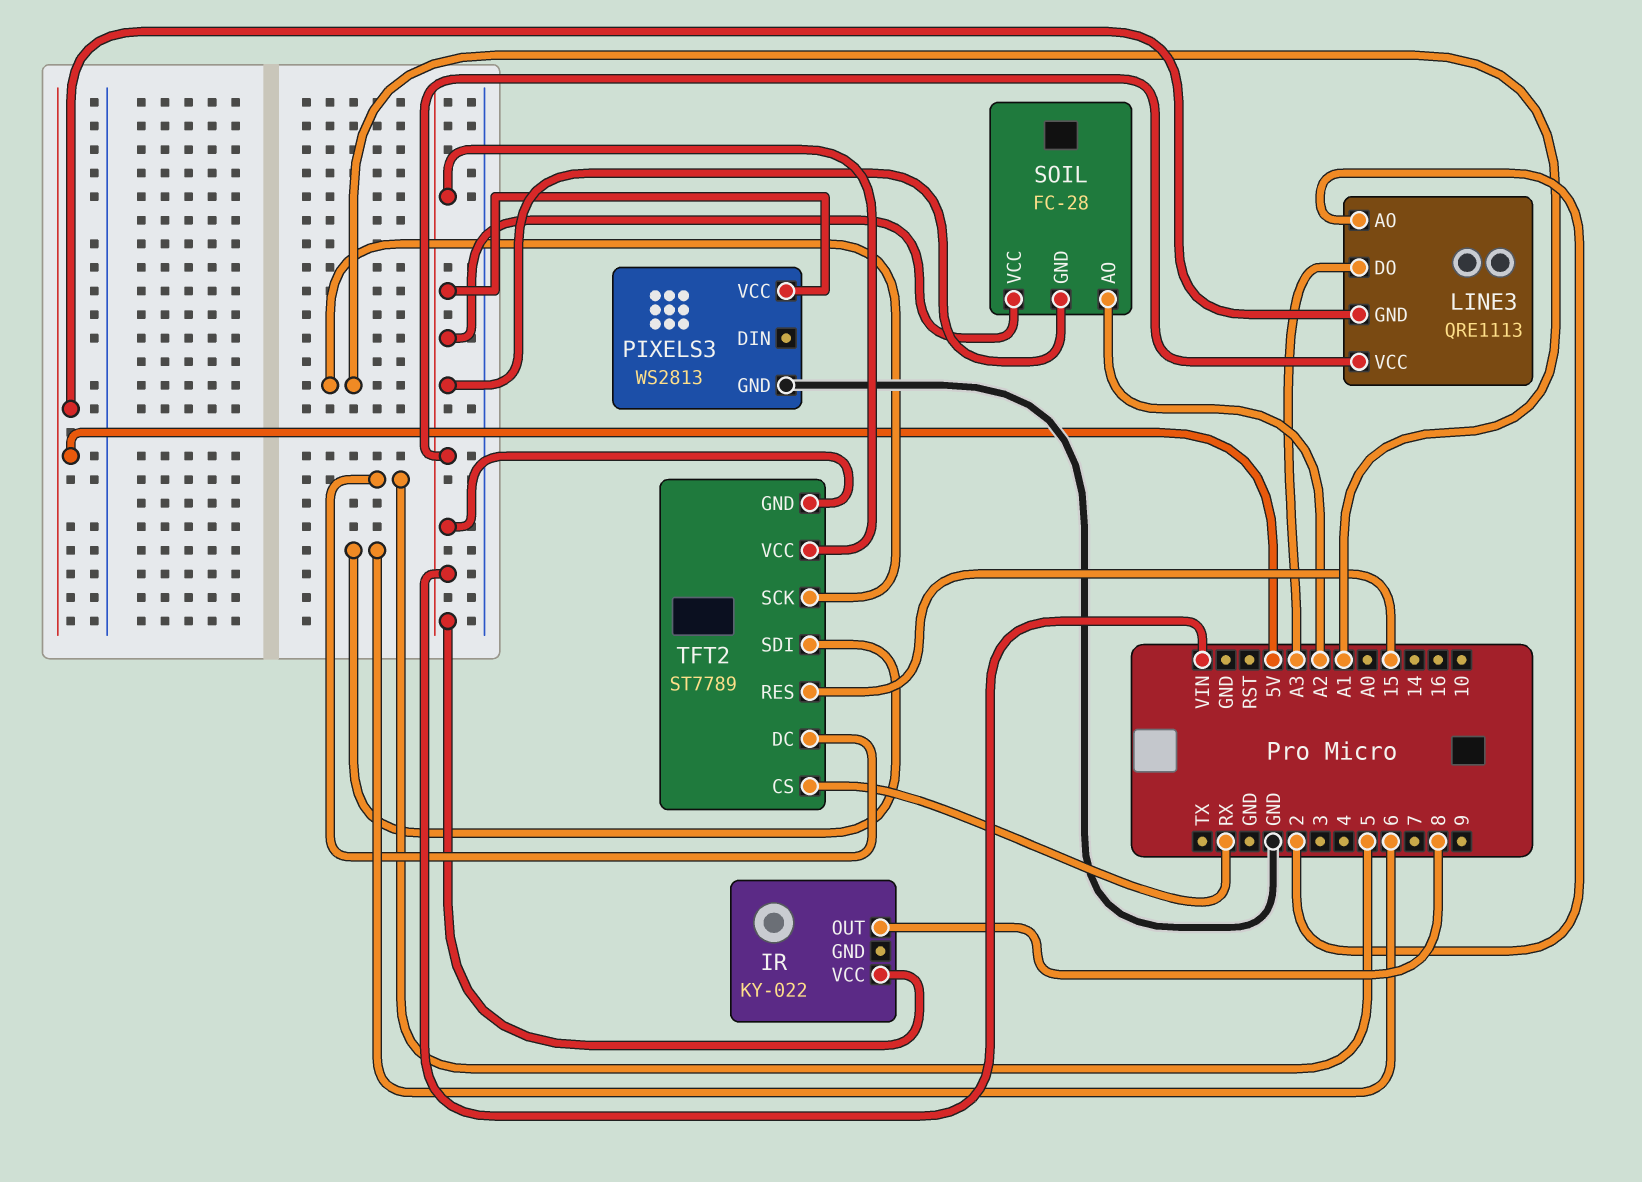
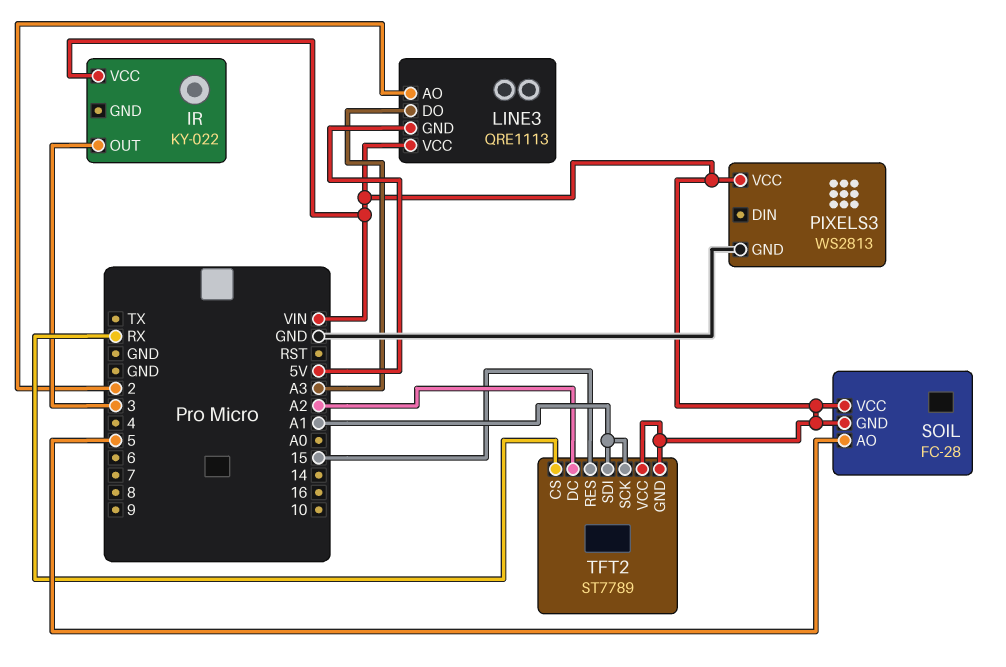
IR pin OUT: 8 -> 3
SOIL pin AO: A2 -> 5
TFT2 pin DC: 5 -> A2
TFT2 pin SDI: 6 -> A1

